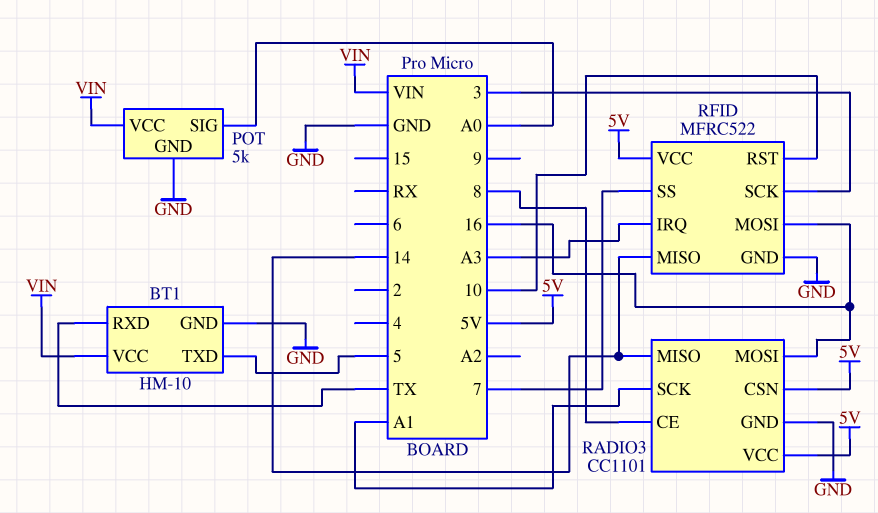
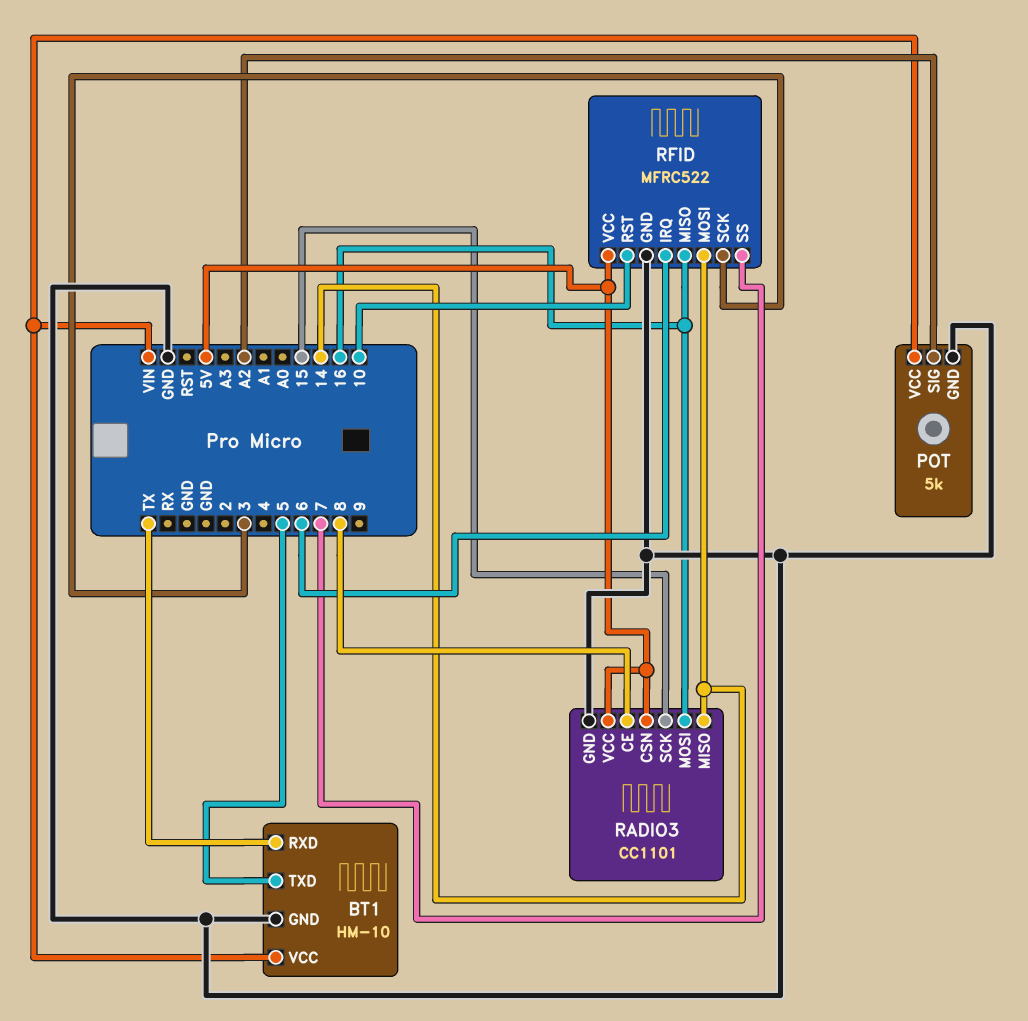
POT pin SIG: A0 -> A2
RADIO3 pin SCK: A1 -> 15
RFID pin IRQ: A3 -> 6
RFID pin MISO: 14 -> 16
RFID pin MOSI: 16 -> 14

